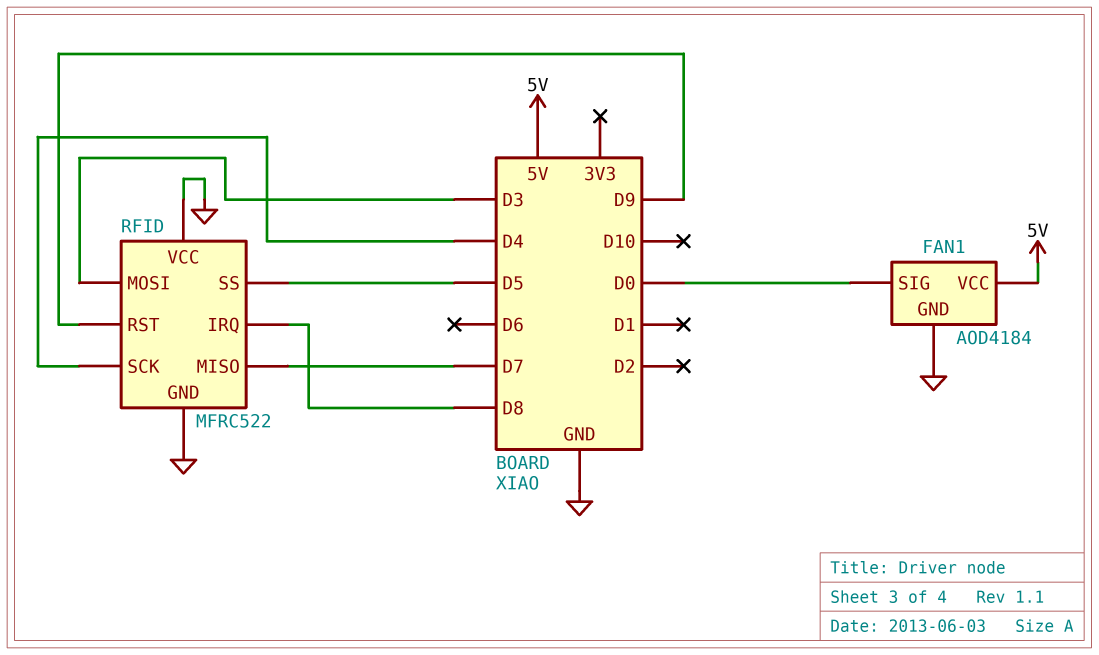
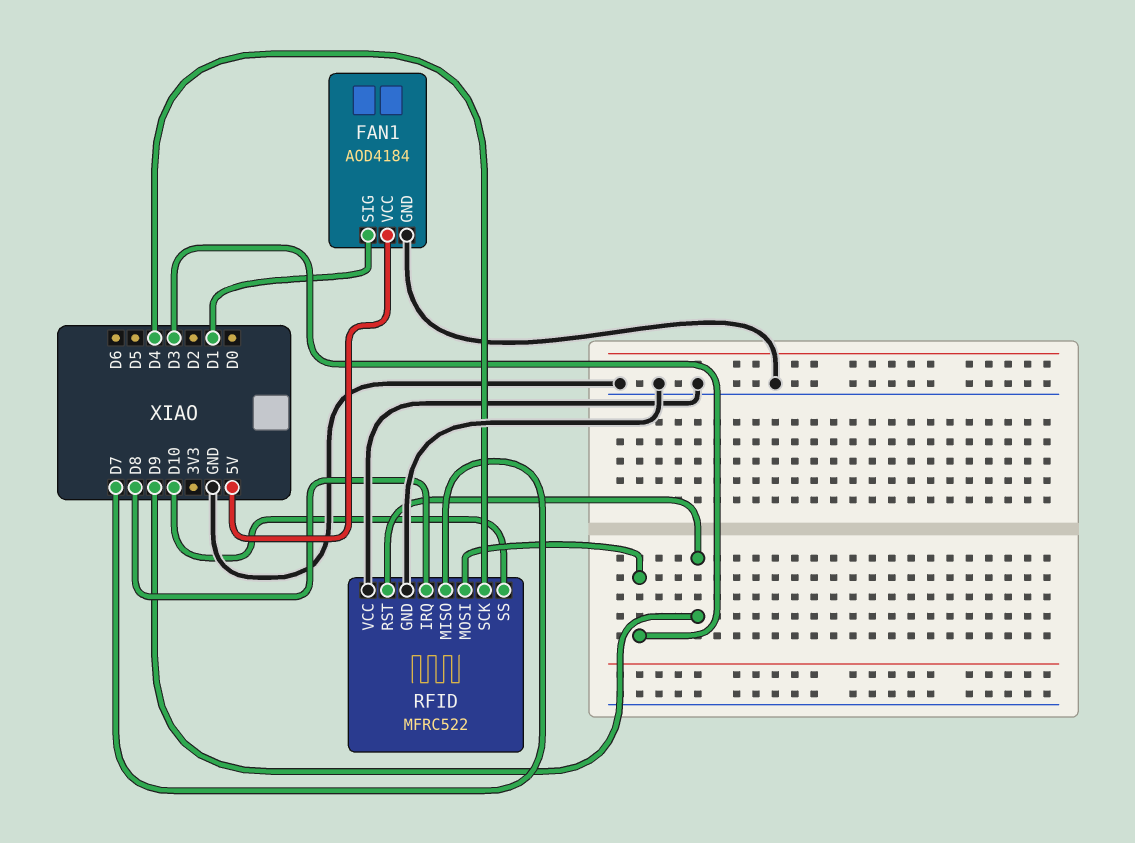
FAN1 pin SIG: D0 -> D1
RFID pin SS: D5 -> D10

